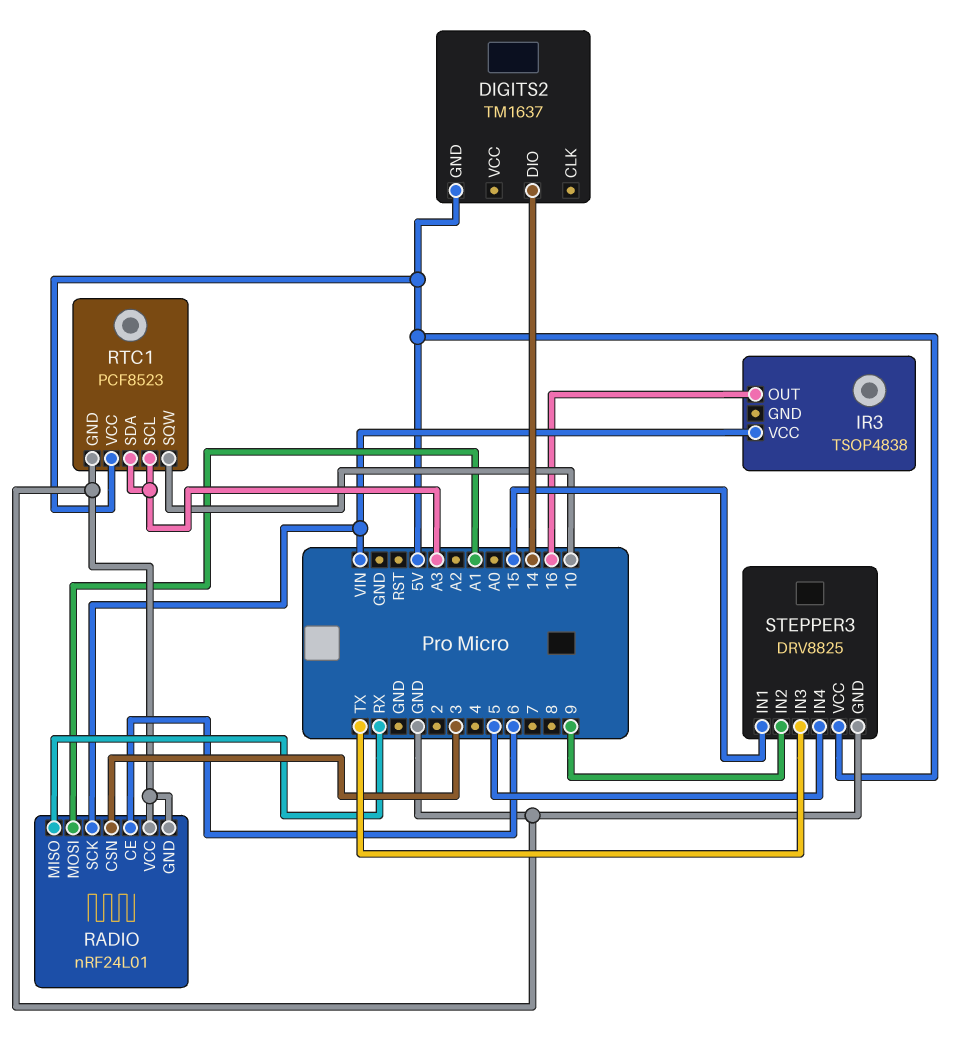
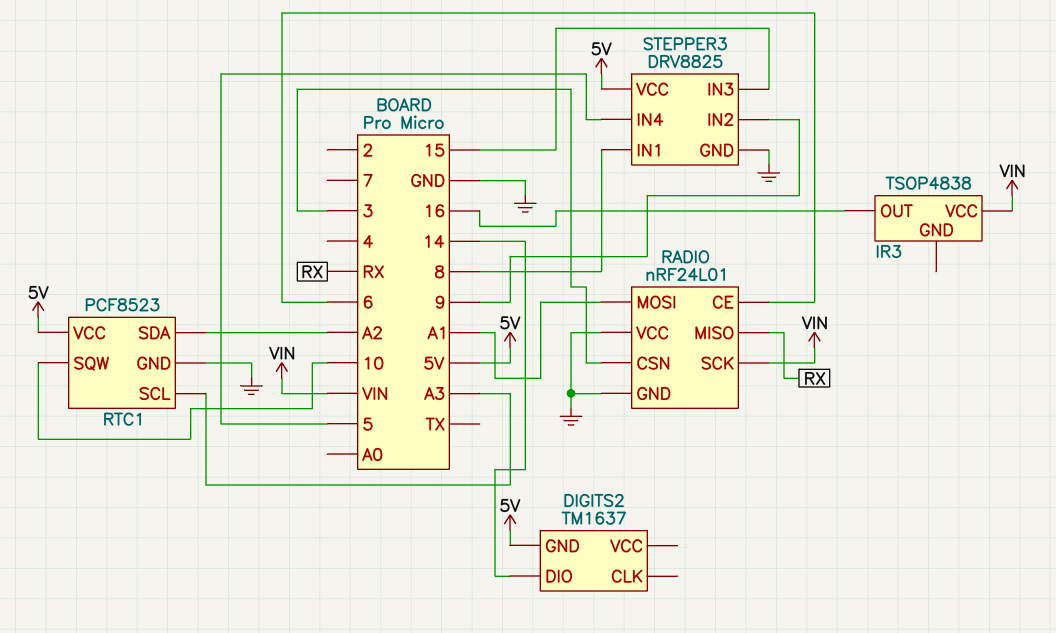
RTC1 pin SDA: A3 -> A2
STEPPER3 pin IN1: 15 -> 8
STEPPER3 pin IN3: TX -> 15

